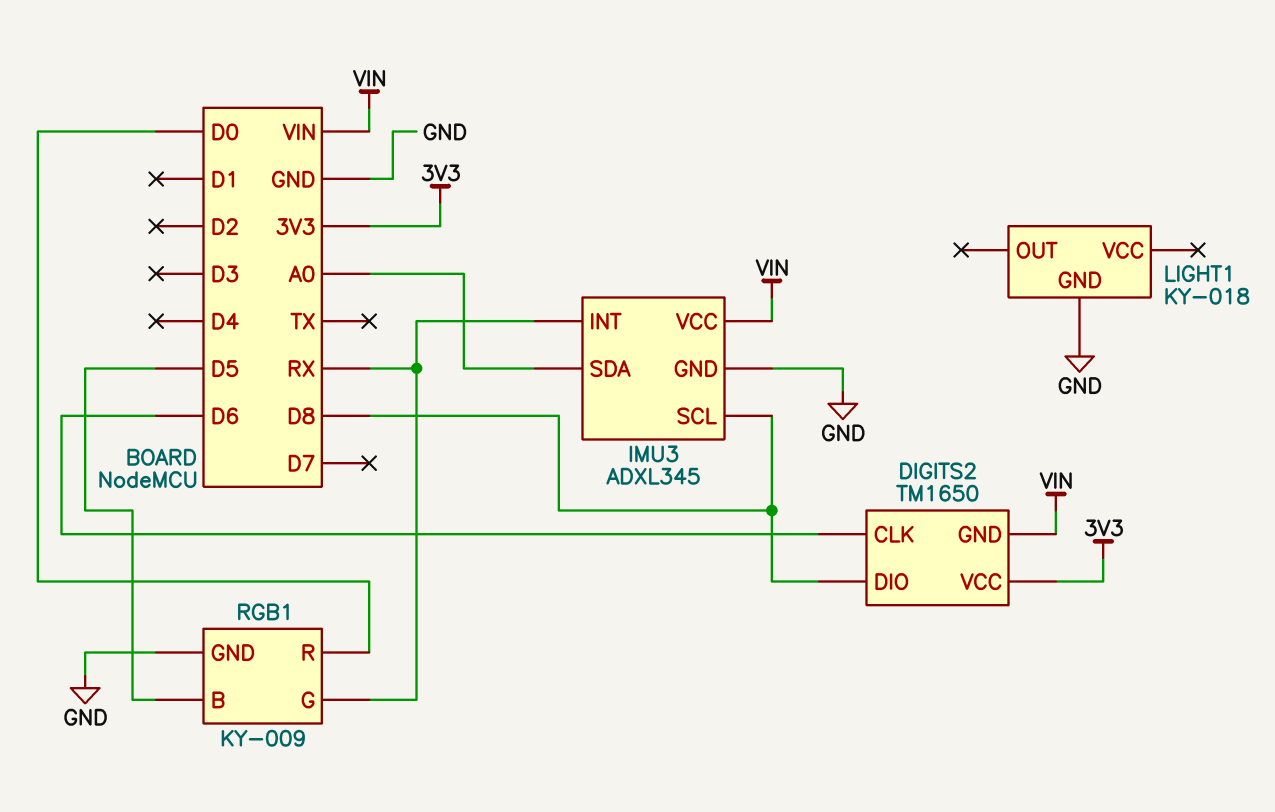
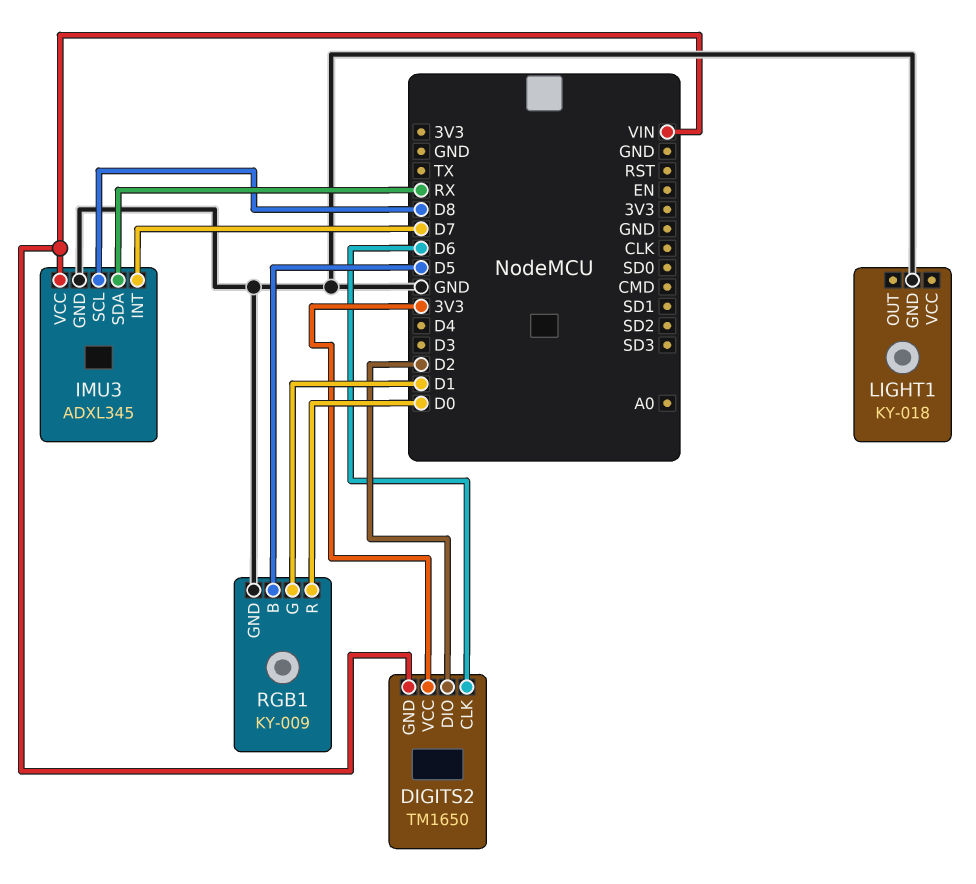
DIGITS2 pin DIO: D8 -> D2
IMU3 pin INT: RX -> D7
IMU3 pin SDA: A0 -> RX
RGB1 pin G: RX -> D1

